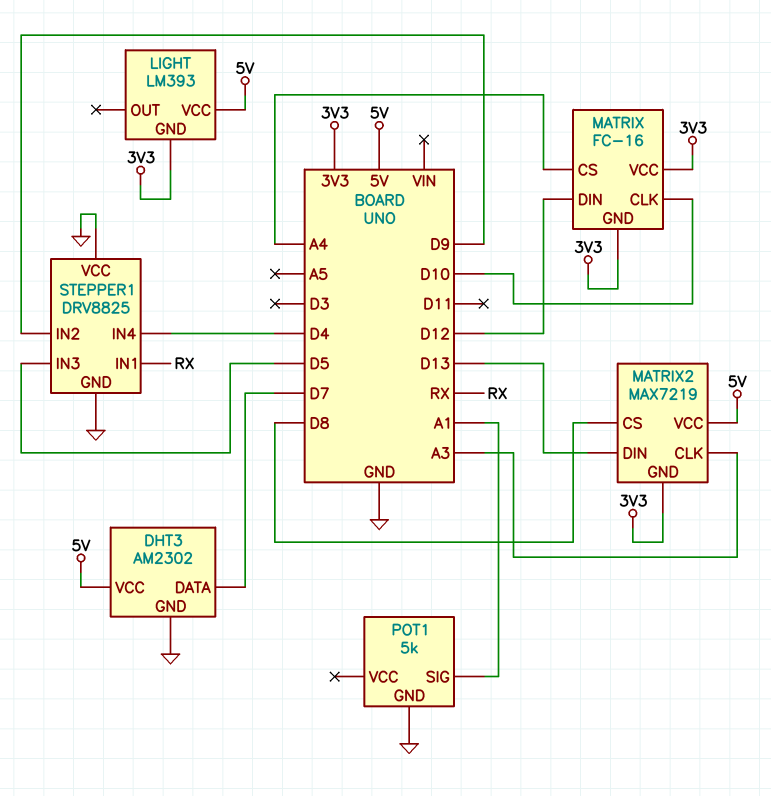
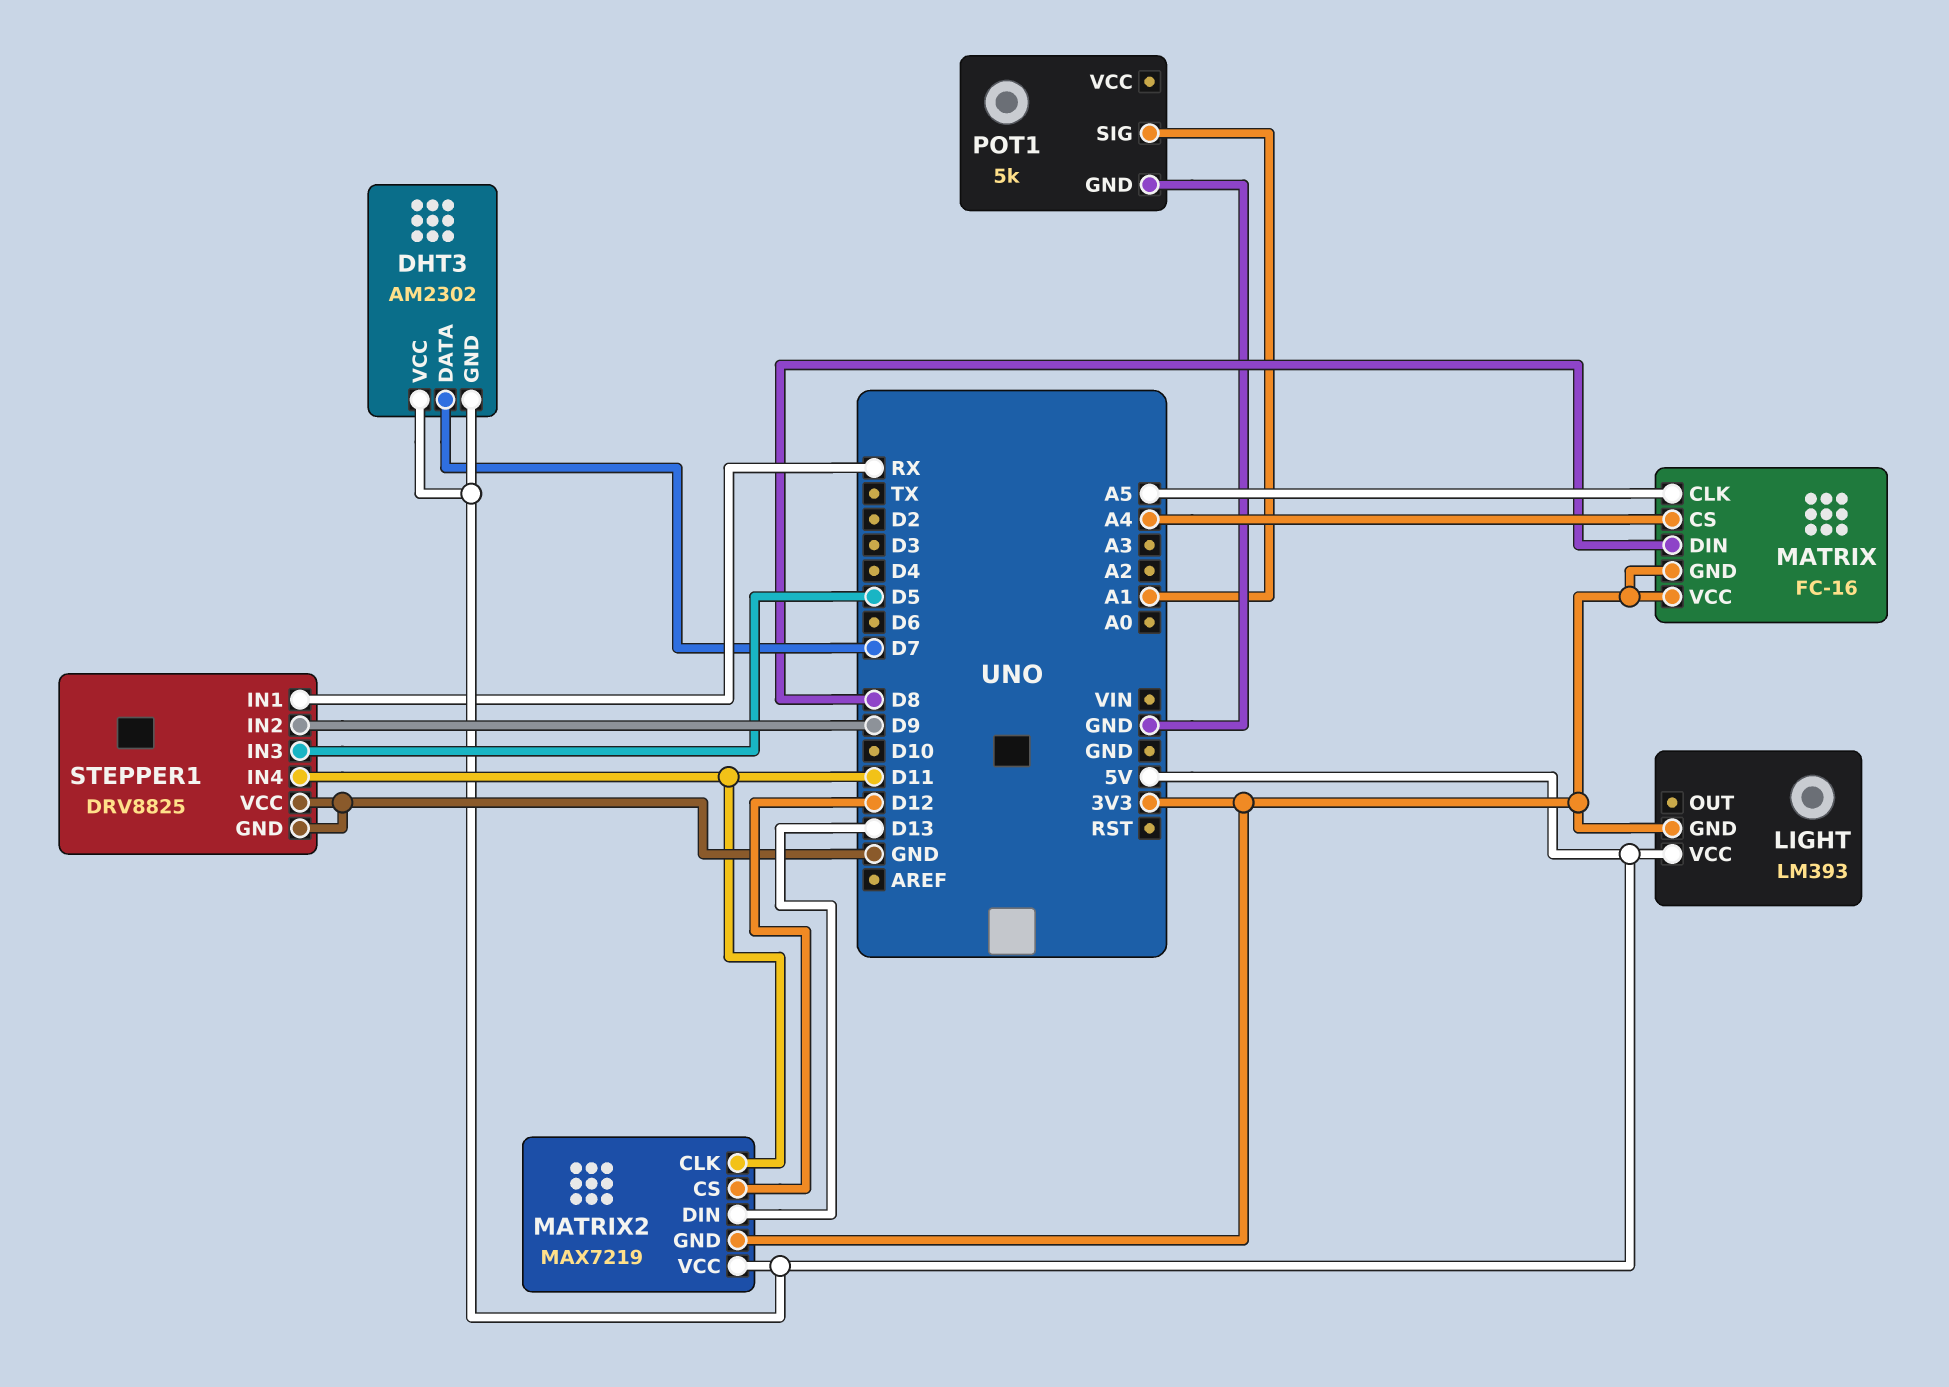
DHT3 pin GND: GND -> 5V
MATRIX pin CLK: D10 -> A5
MATRIX pin DIN: D12 -> D8
MATRIX2 pin CLK: A3 -> D11
MATRIX2 pin CS: D8 -> D12
STEPPER1 pin IN4: D4 -> D11

